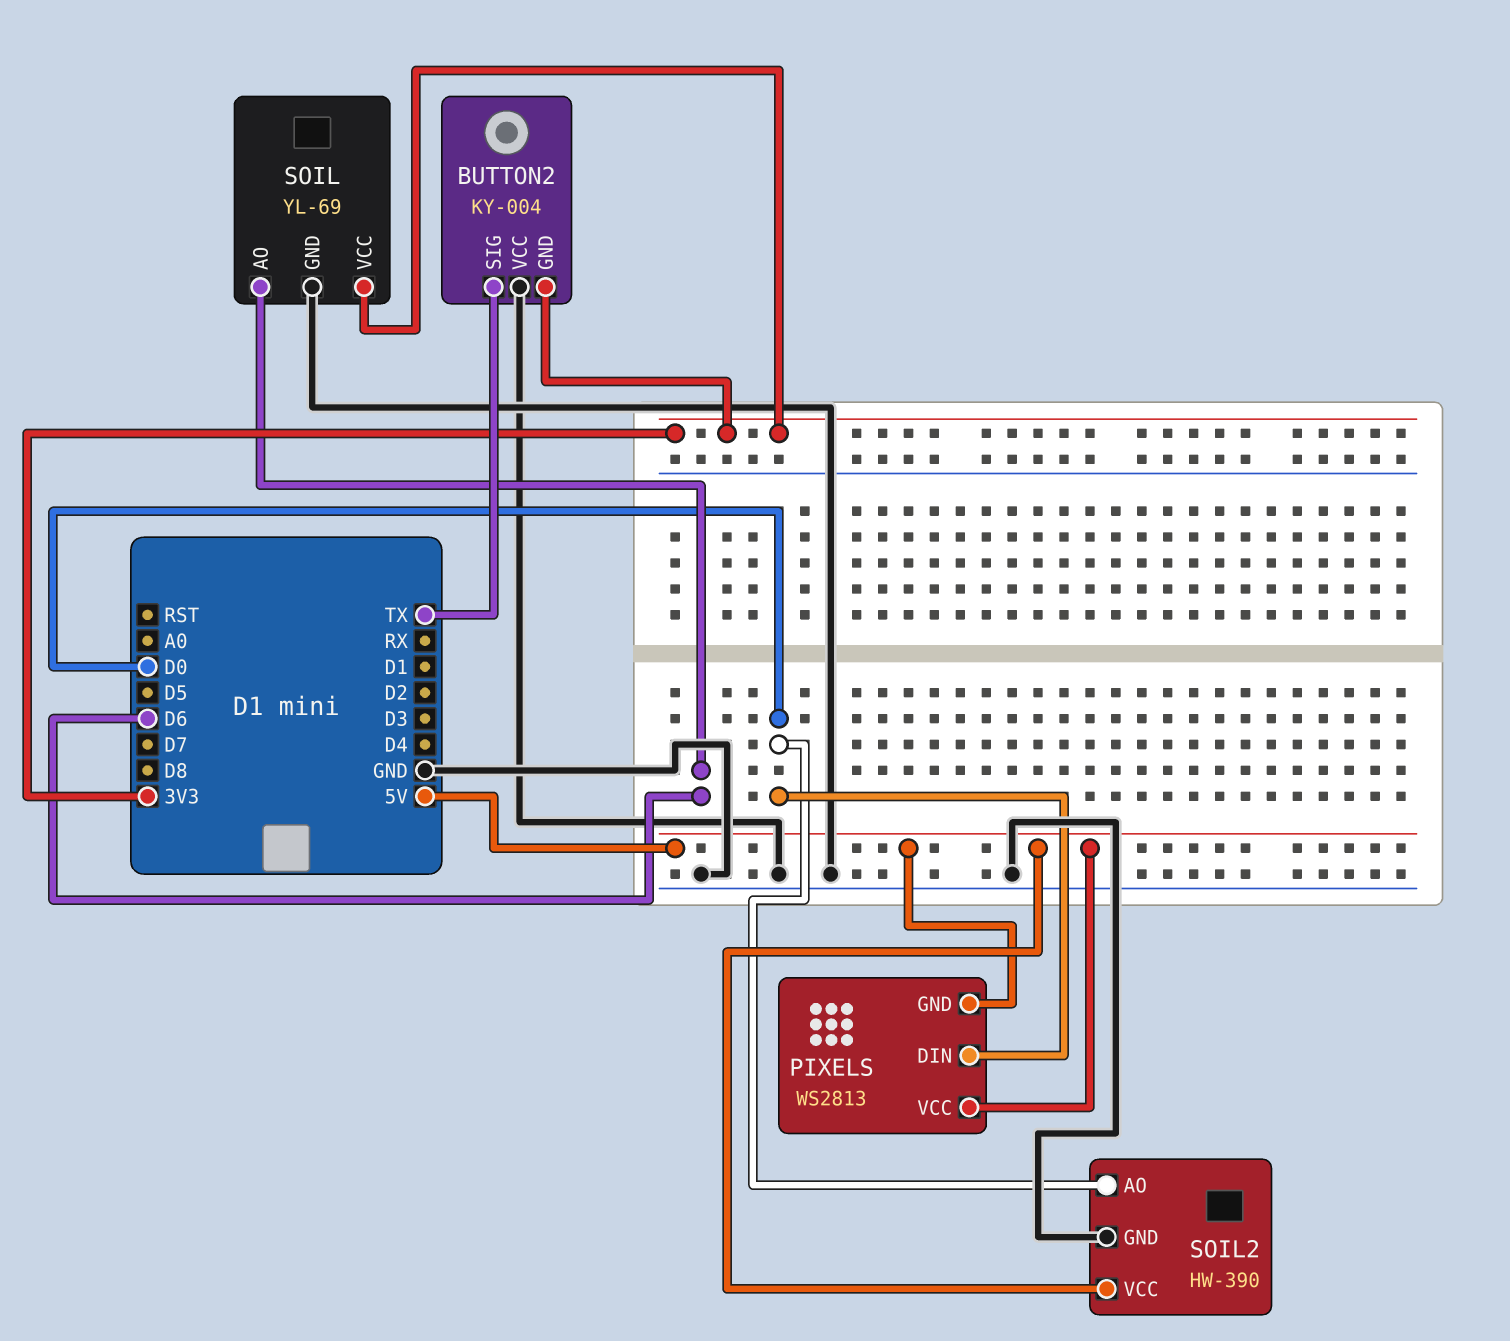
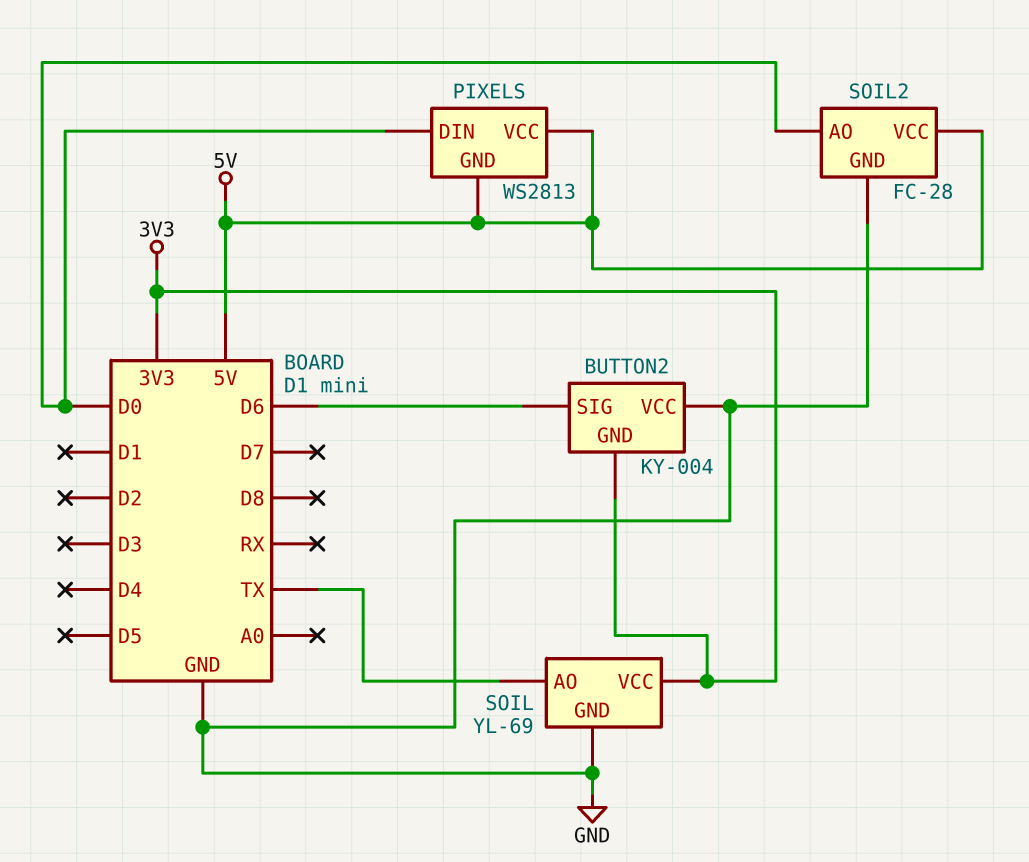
BUTTON2 pin SIG: TX -> D6
SOIL pin AO: D6 -> TX
SOIL2: HW-390 -> FC-28

